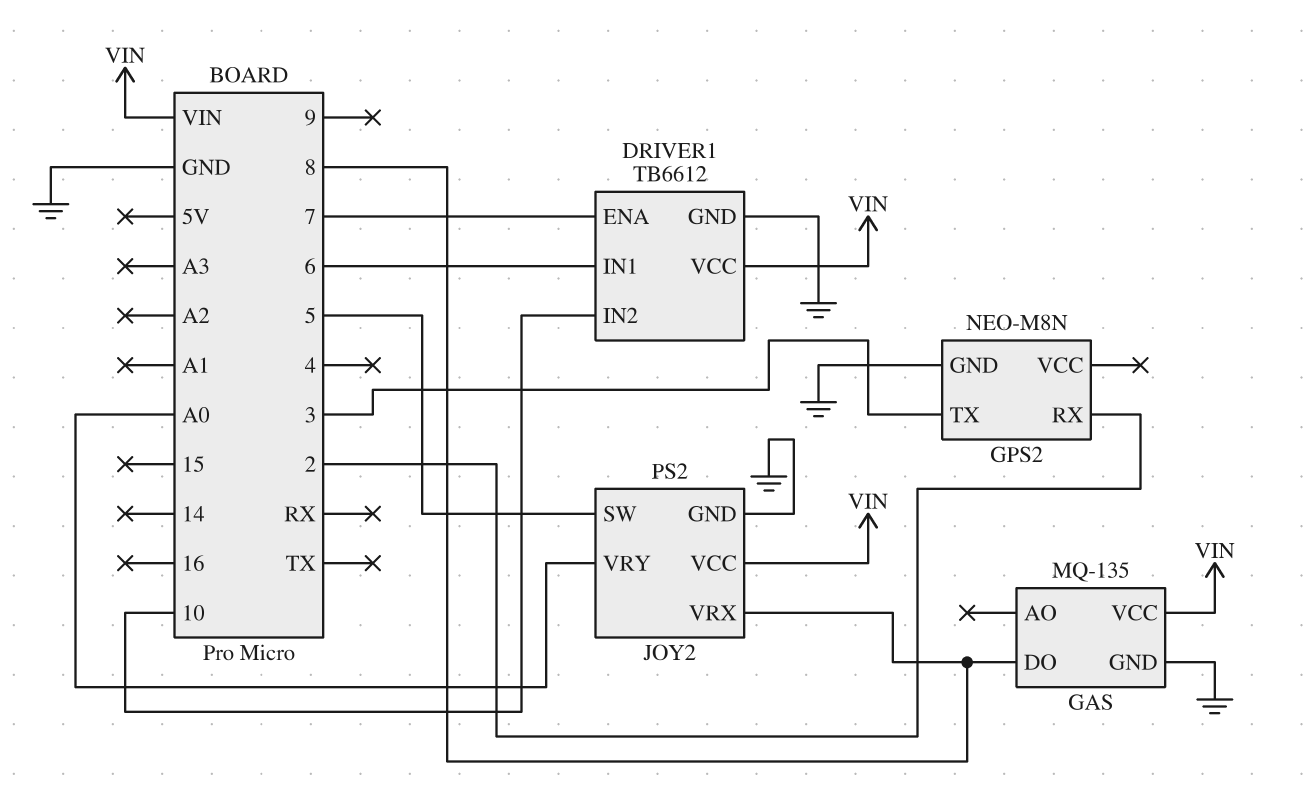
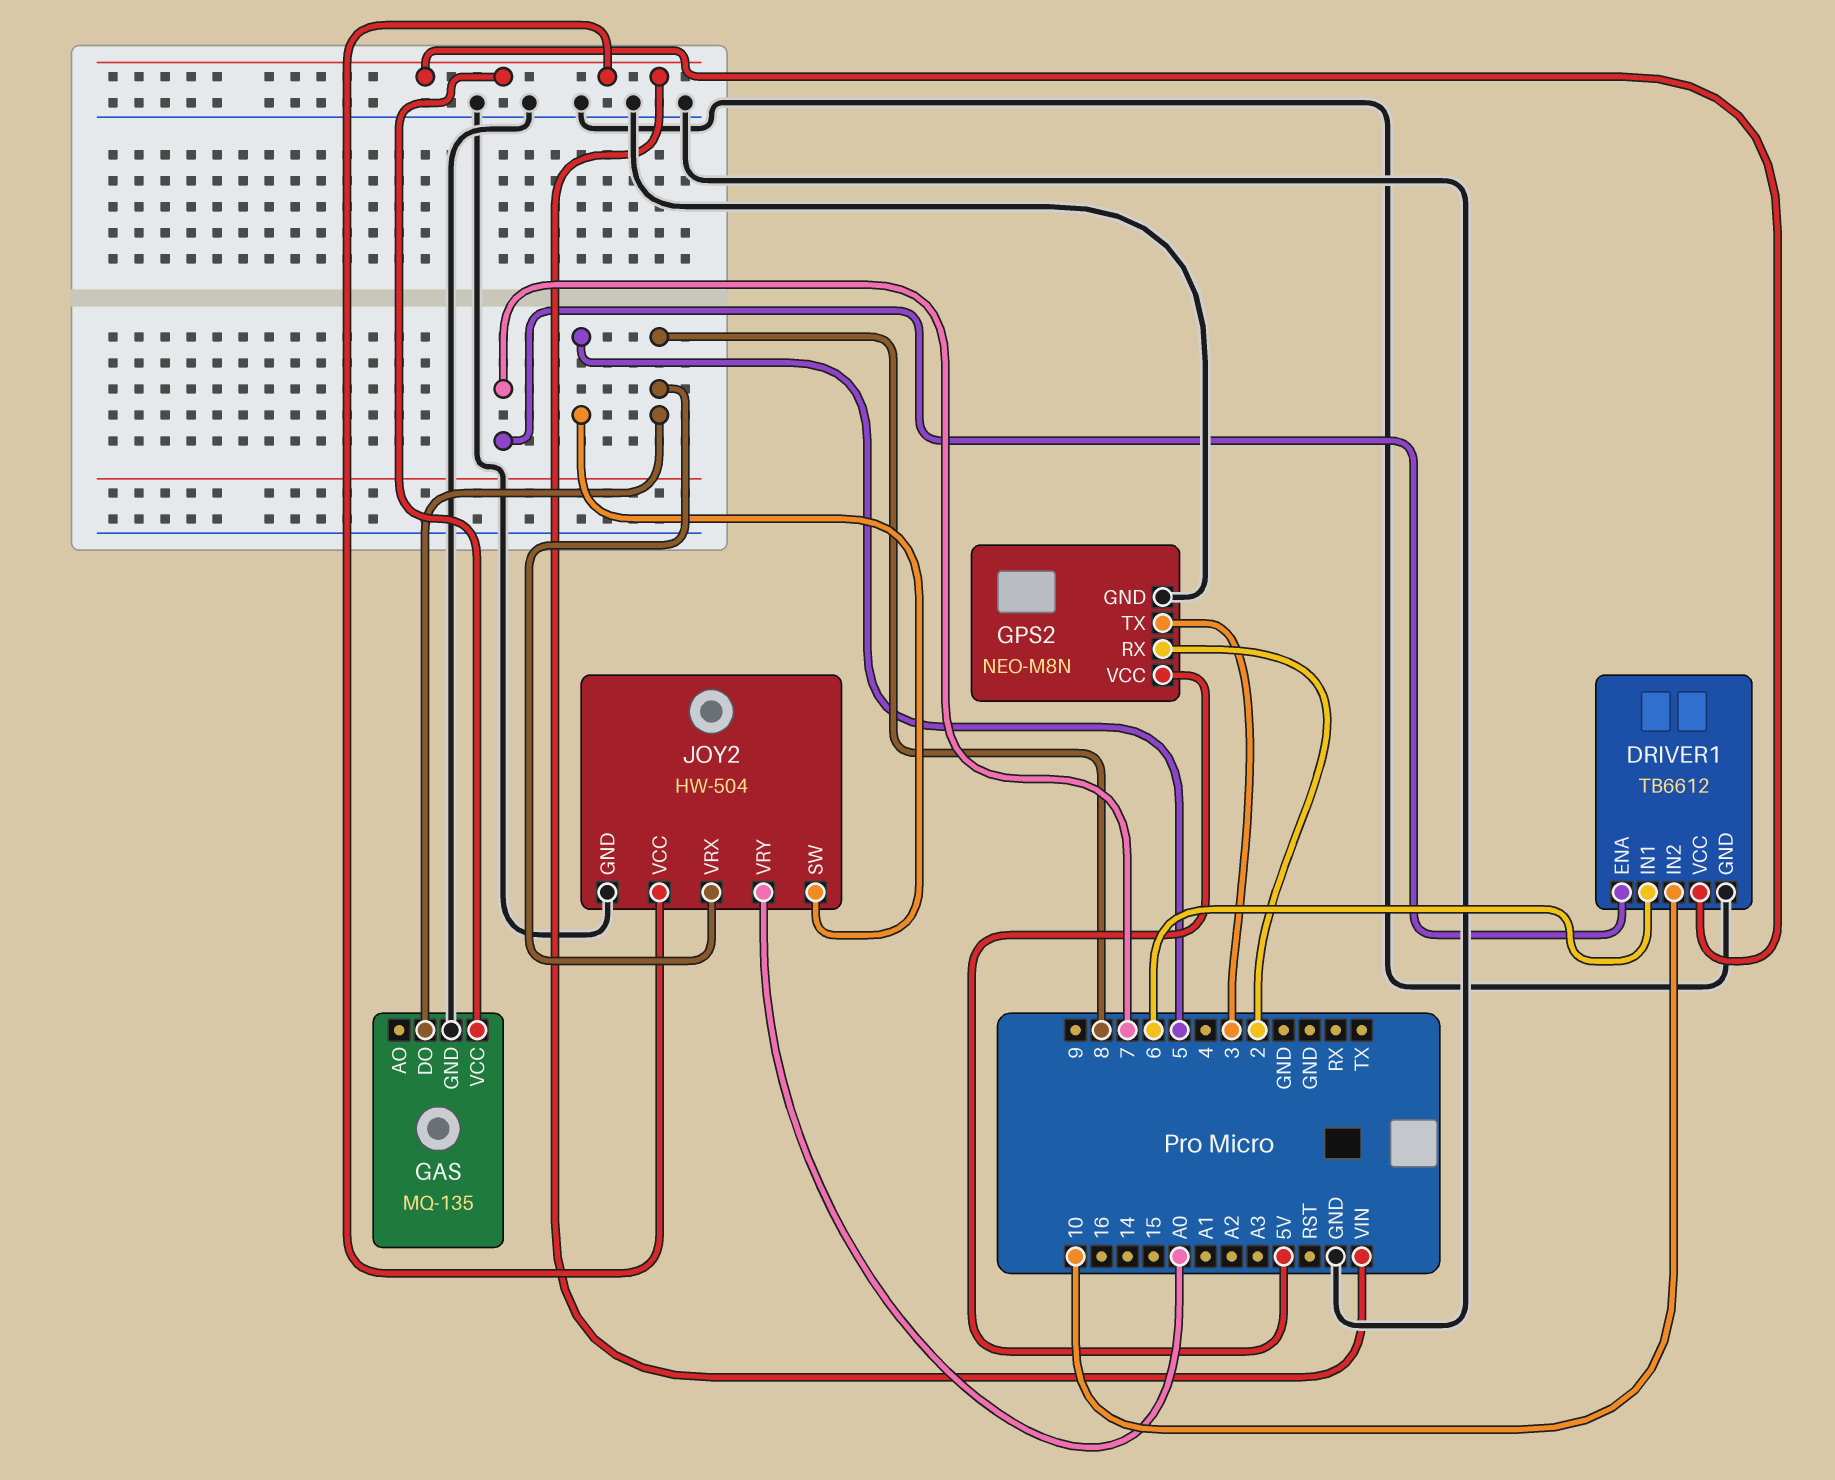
GPS2 pin VCC: none -> 5V
JOY2: PS2 -> HW-504

